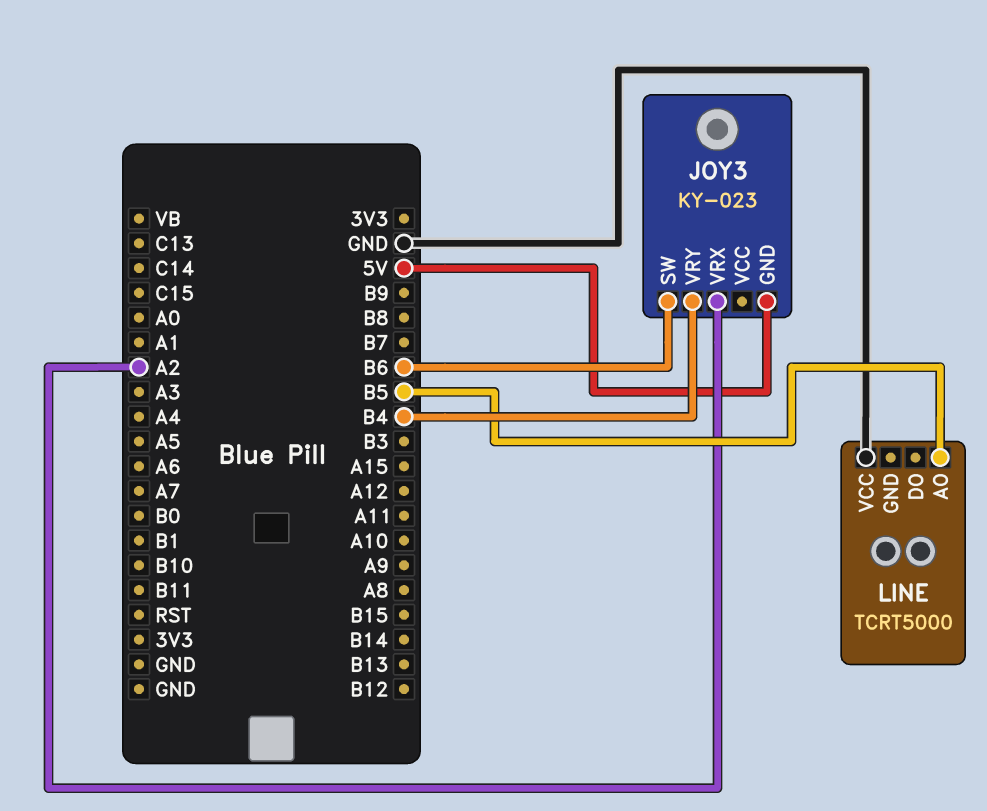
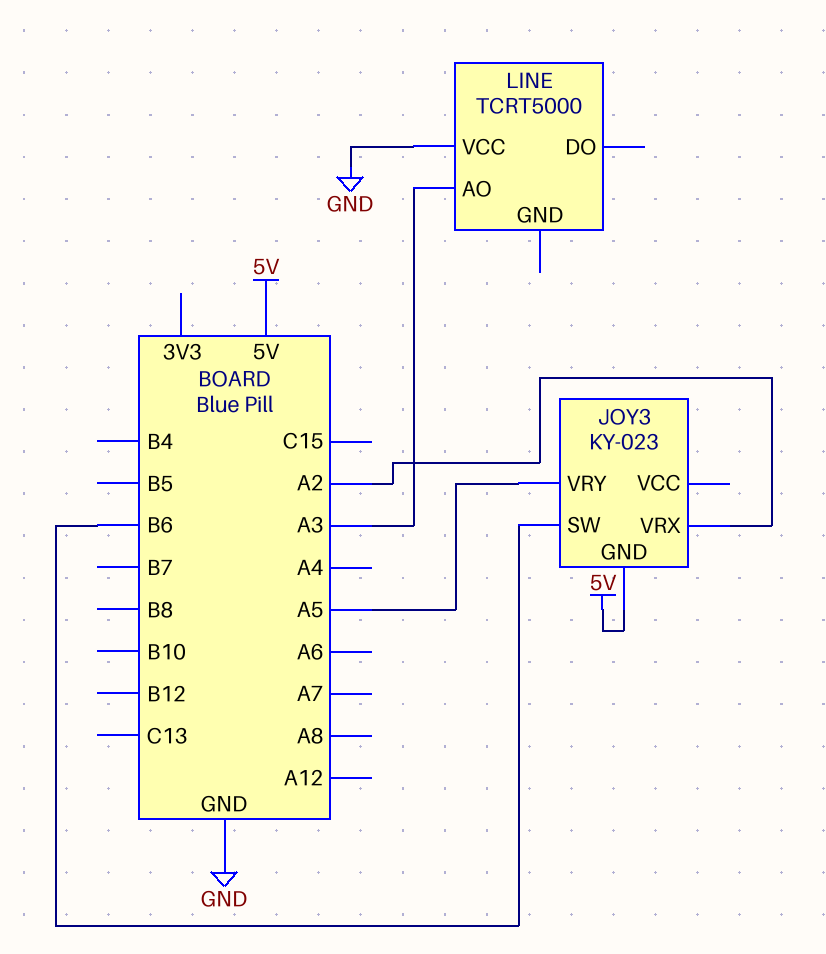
JOY3 pin VRY: B4 -> A5
LINE pin AO: B5 -> A3

